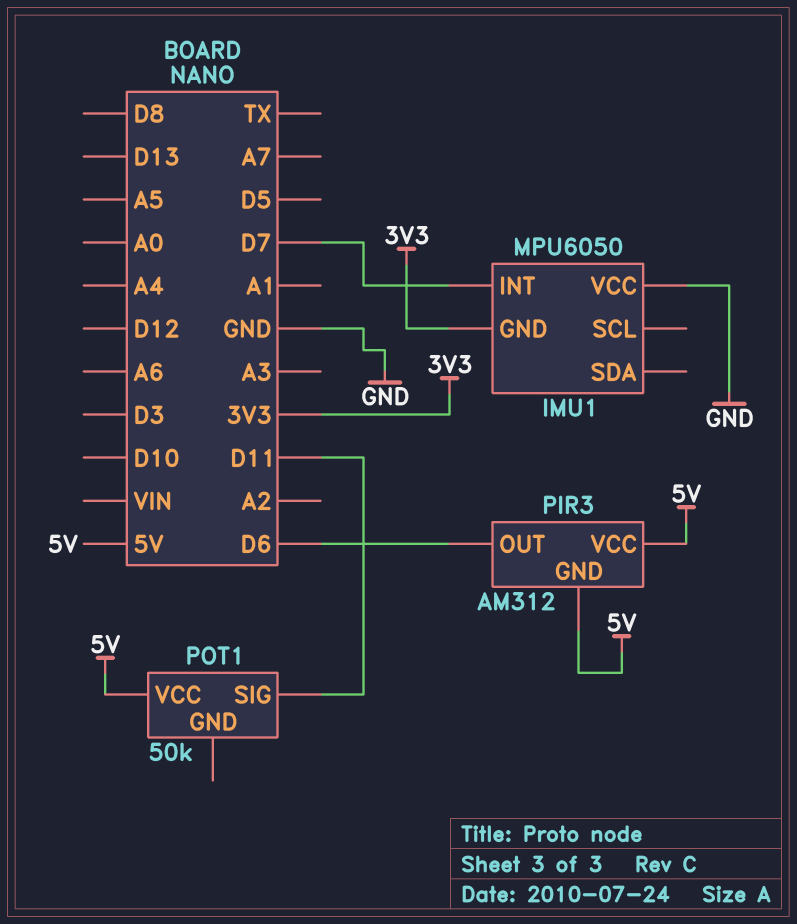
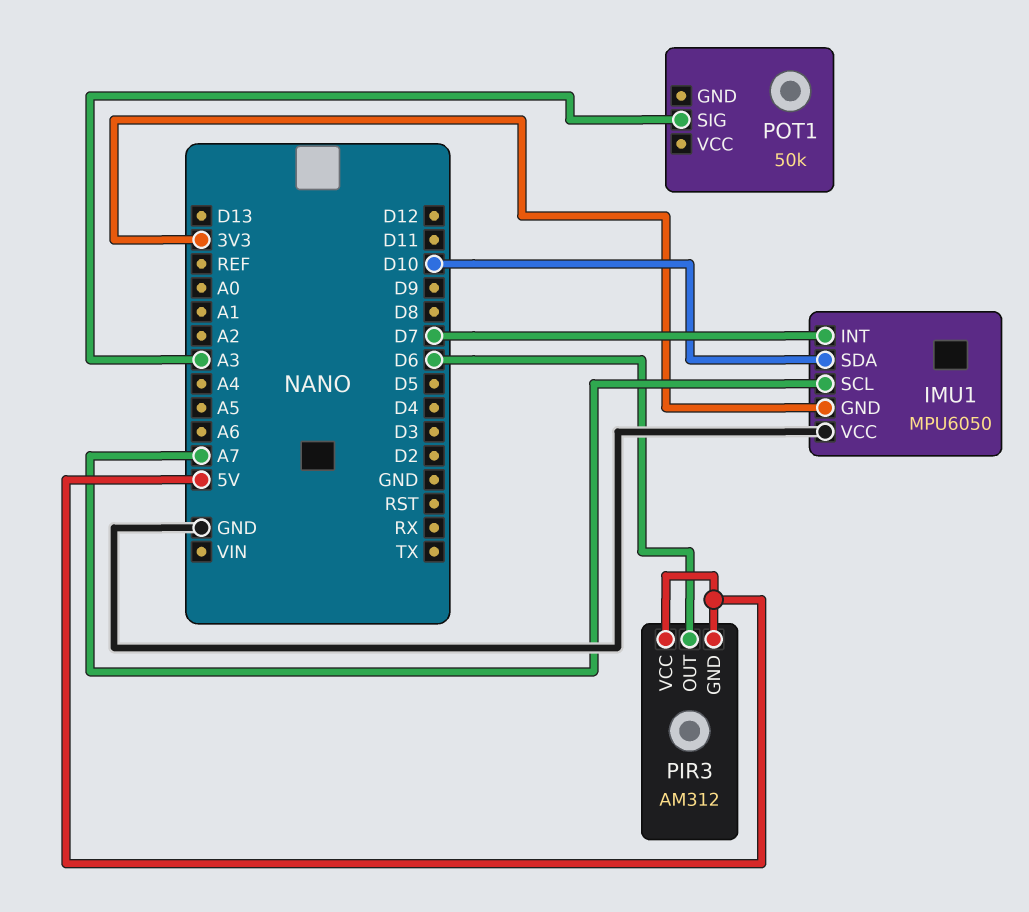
IMU1 pin SCL: none -> A7
IMU1 pin SDA: none -> D10
POT1 pin SIG: D11 -> A3
POT1 pin VCC: 5V -> none

